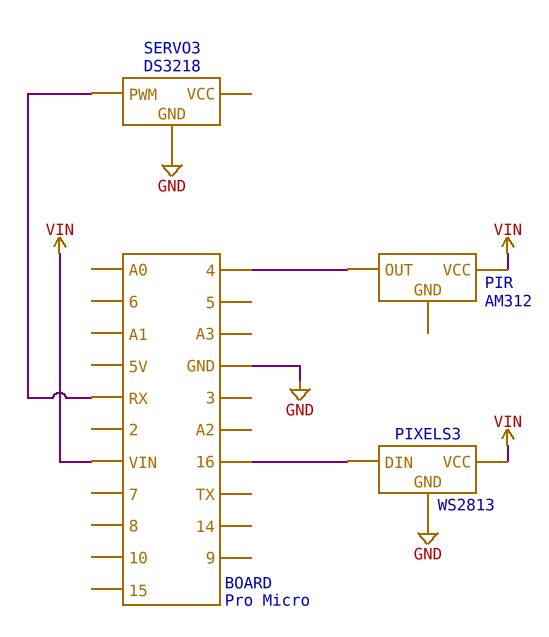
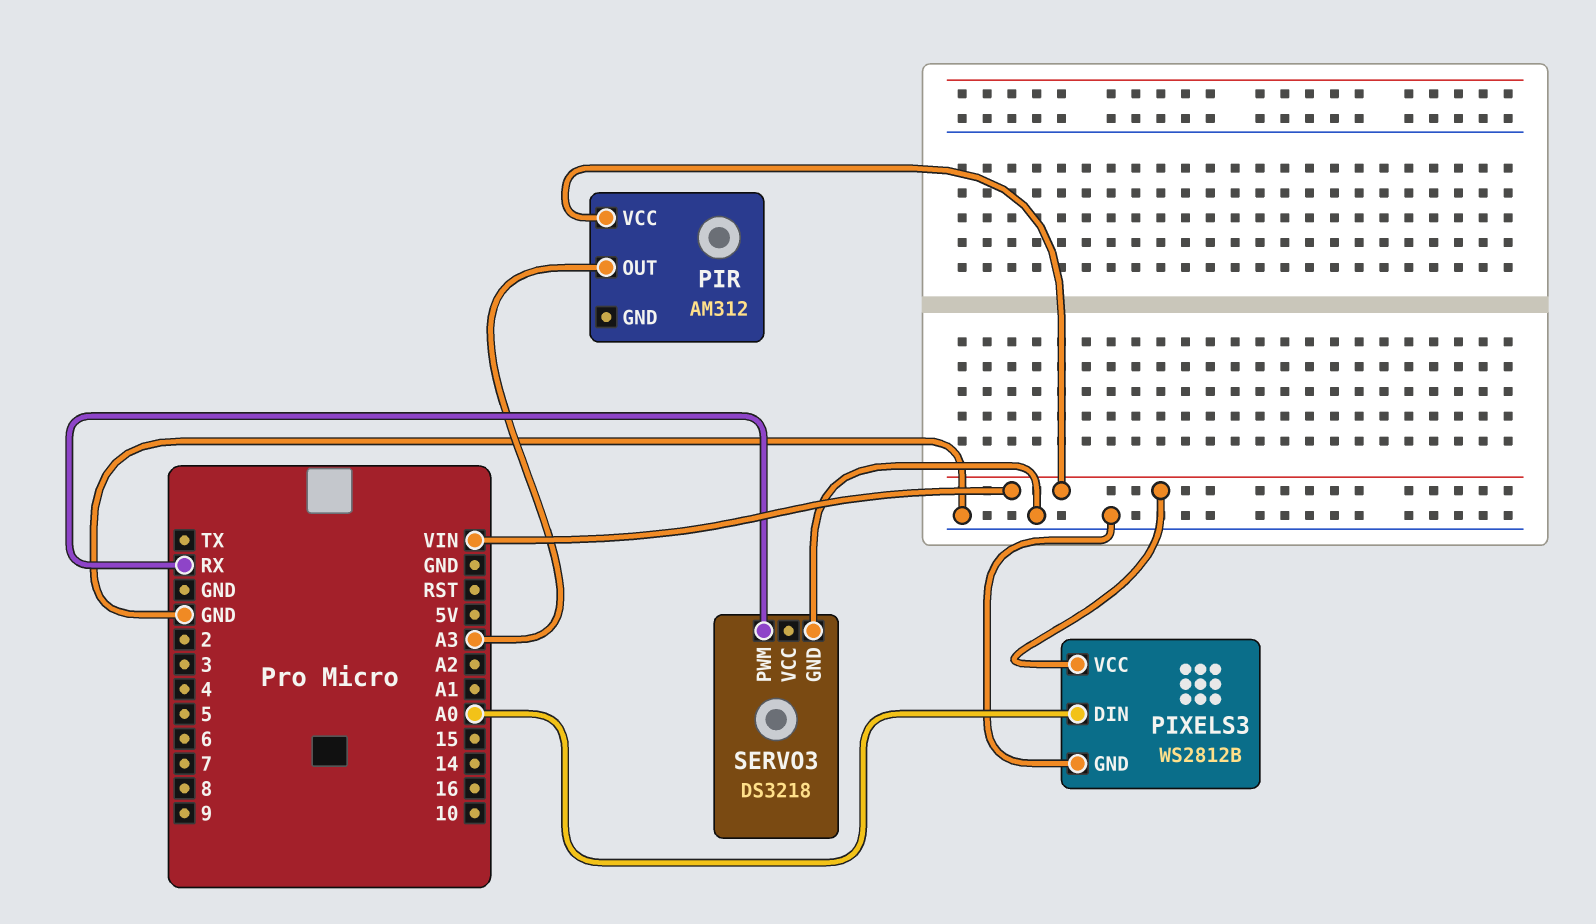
PIR pin OUT: 4 -> A3
PIXELS3: WS2813 -> WS2812B
PIXELS3 pin DIN: 16 -> A0

